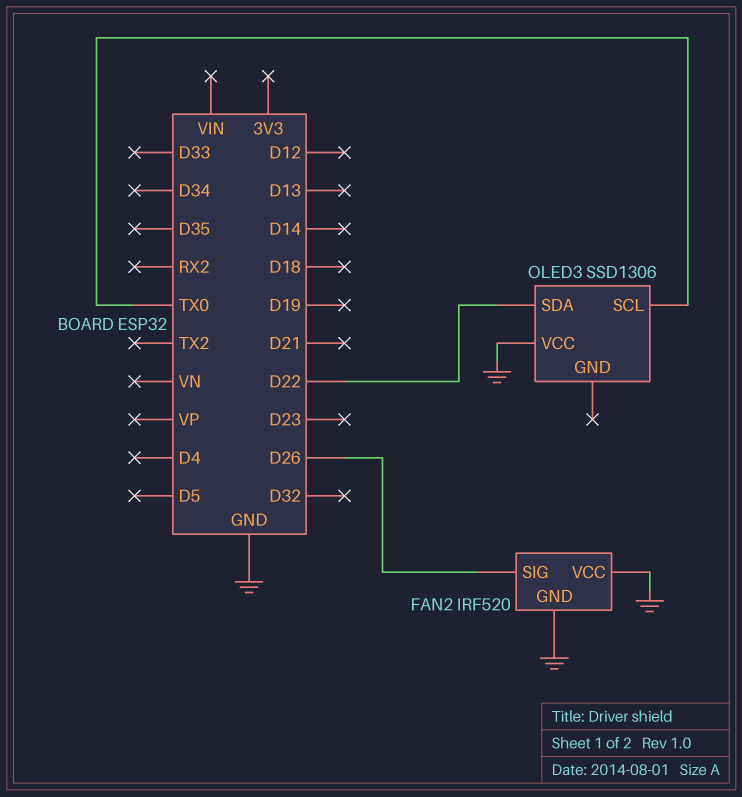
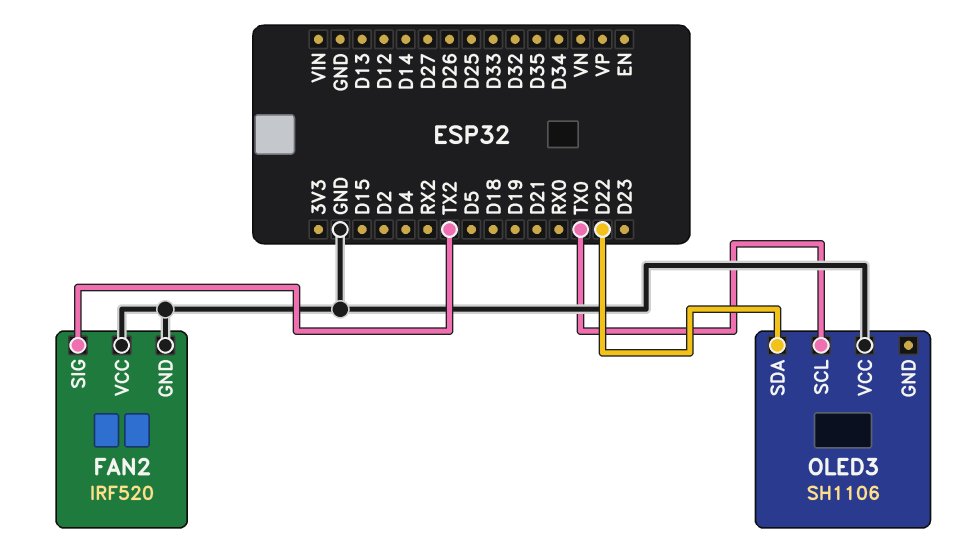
FAN2 pin SIG: D26 -> TX2
OLED3: SSD1306 -> SH1106

